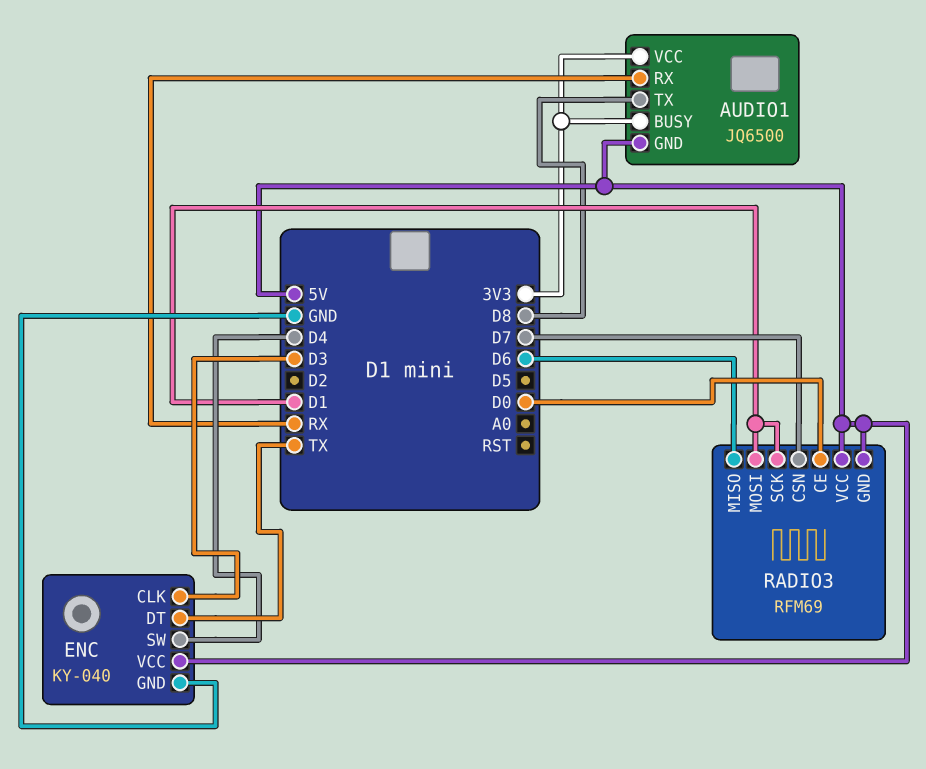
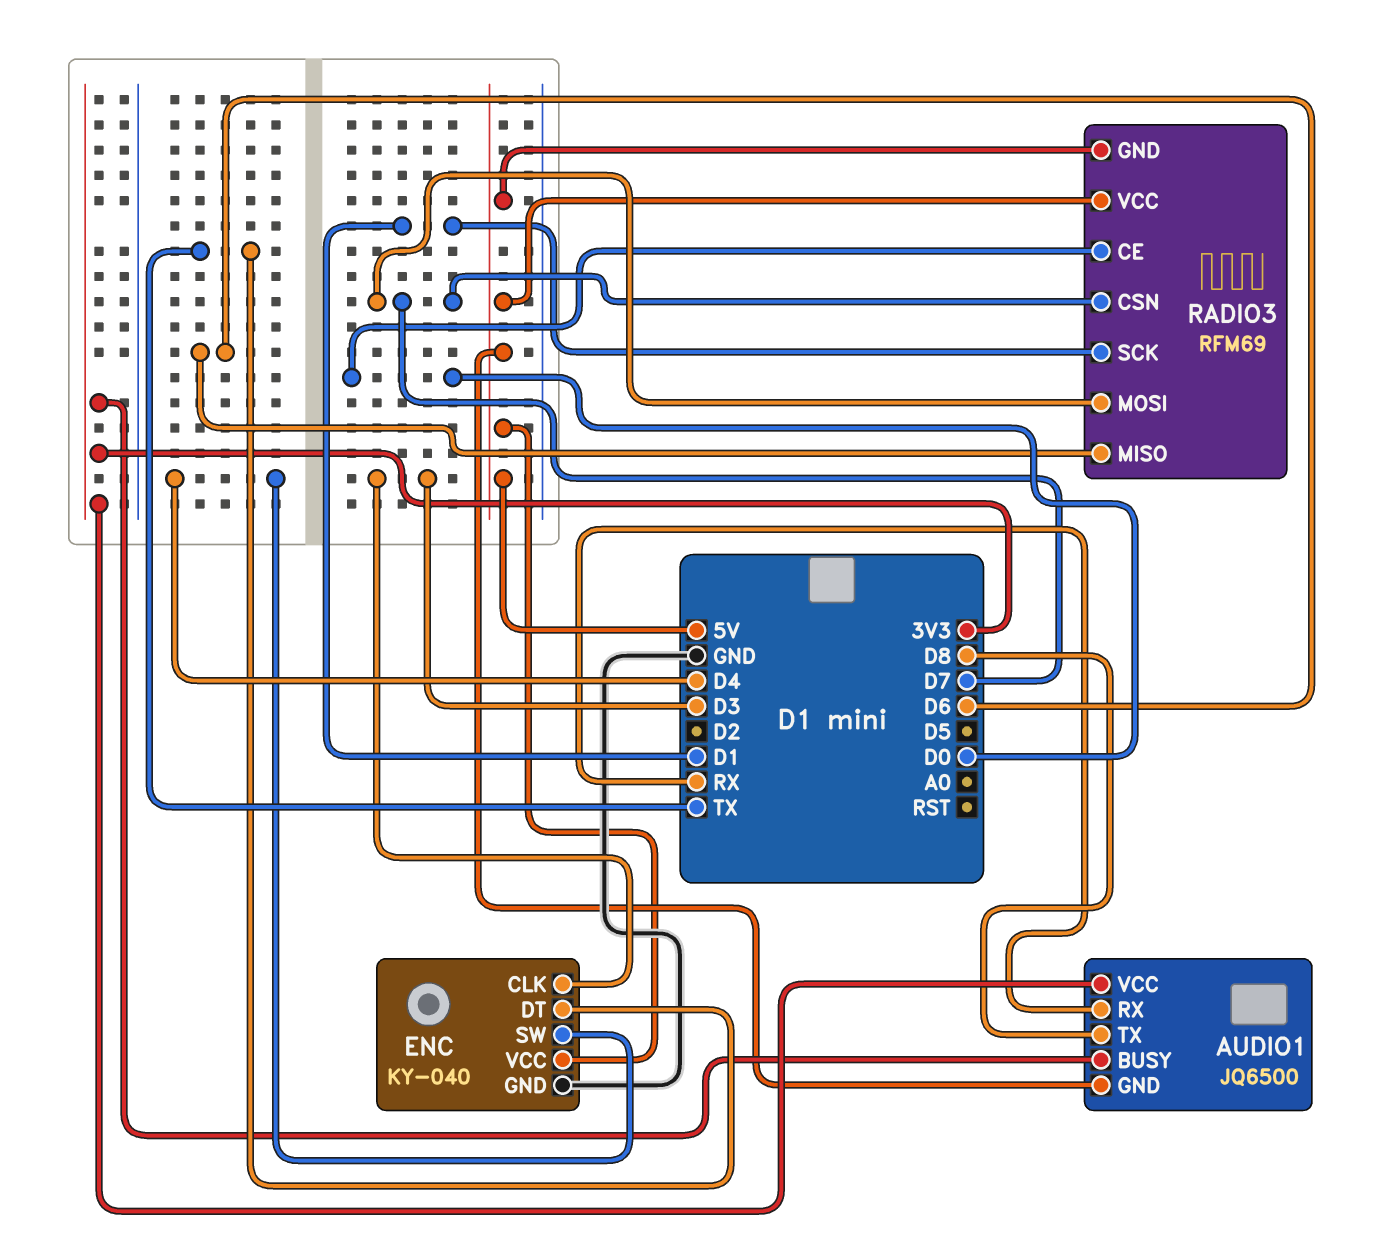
RADIO3 pin MOSI: D1 -> D7

